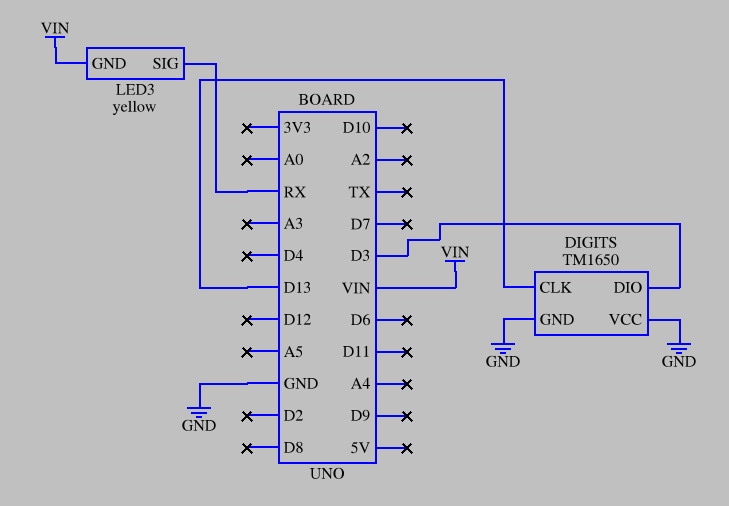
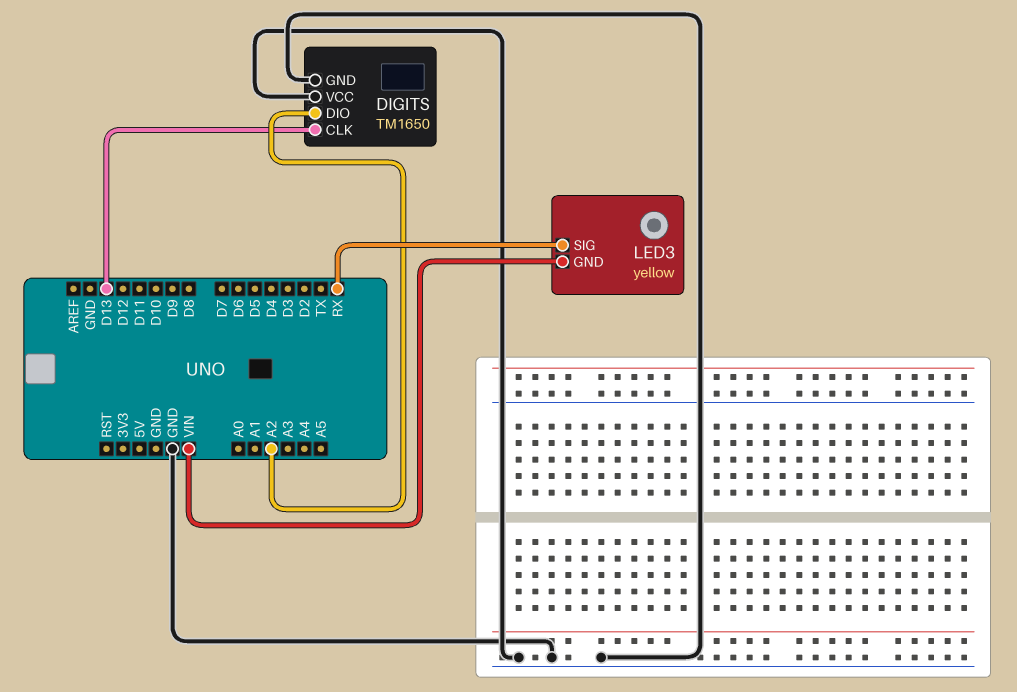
DIGITS pin DIO: D3 -> A2

